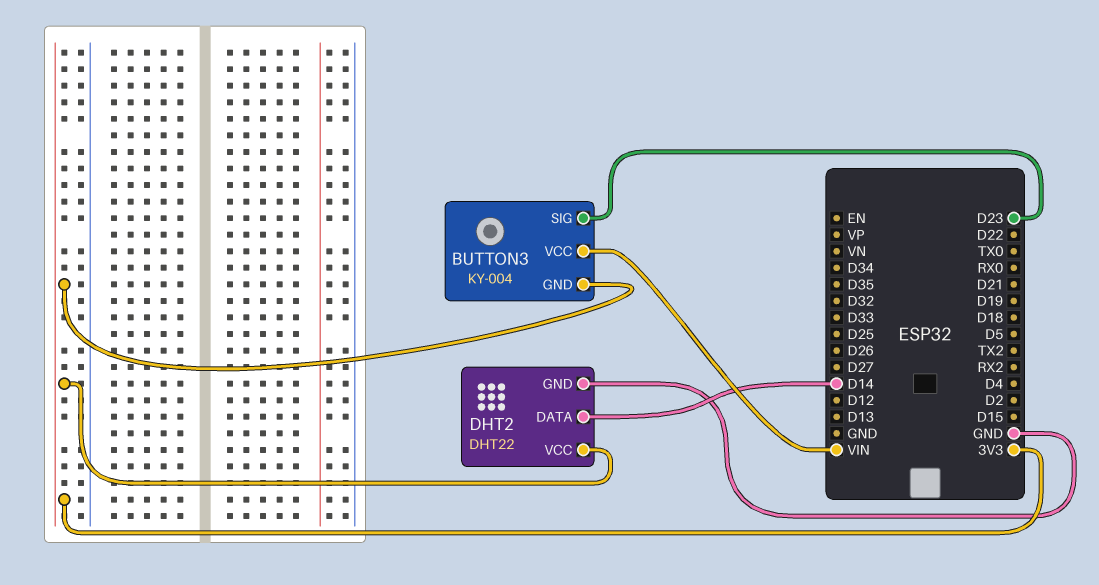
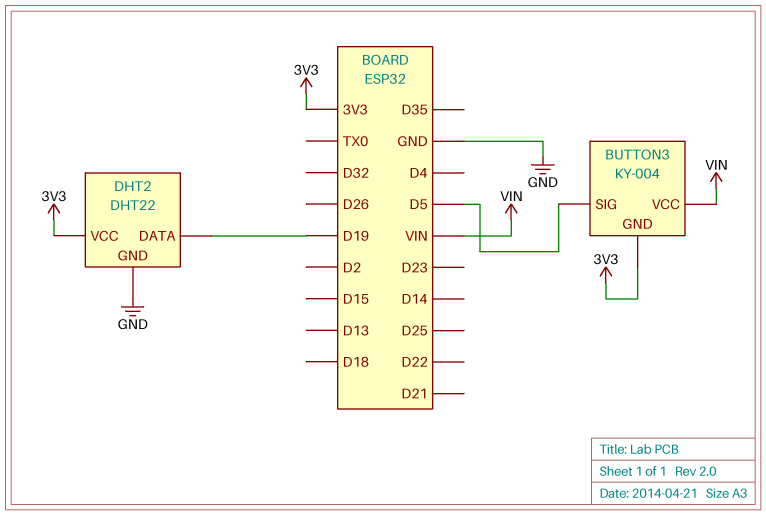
BUTTON3 pin SIG: D23 -> D5
DHT2 pin DATA: D14 -> D19

